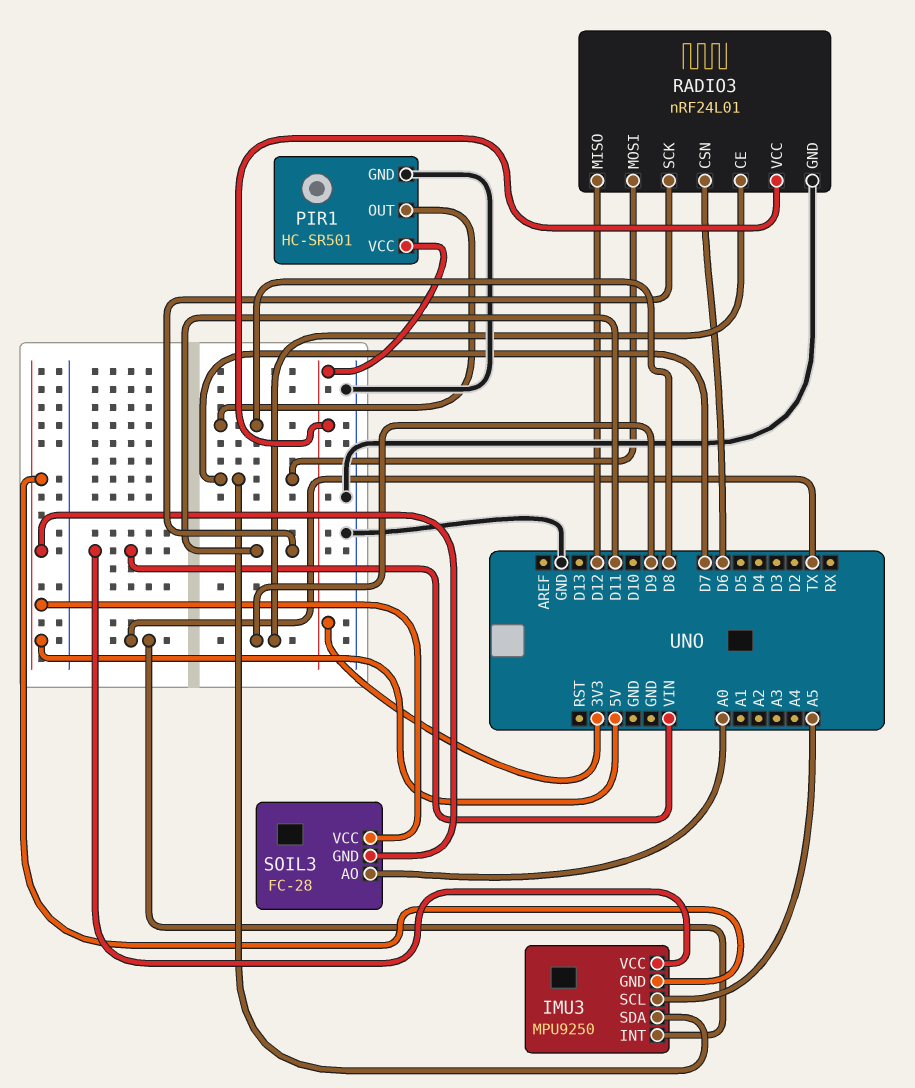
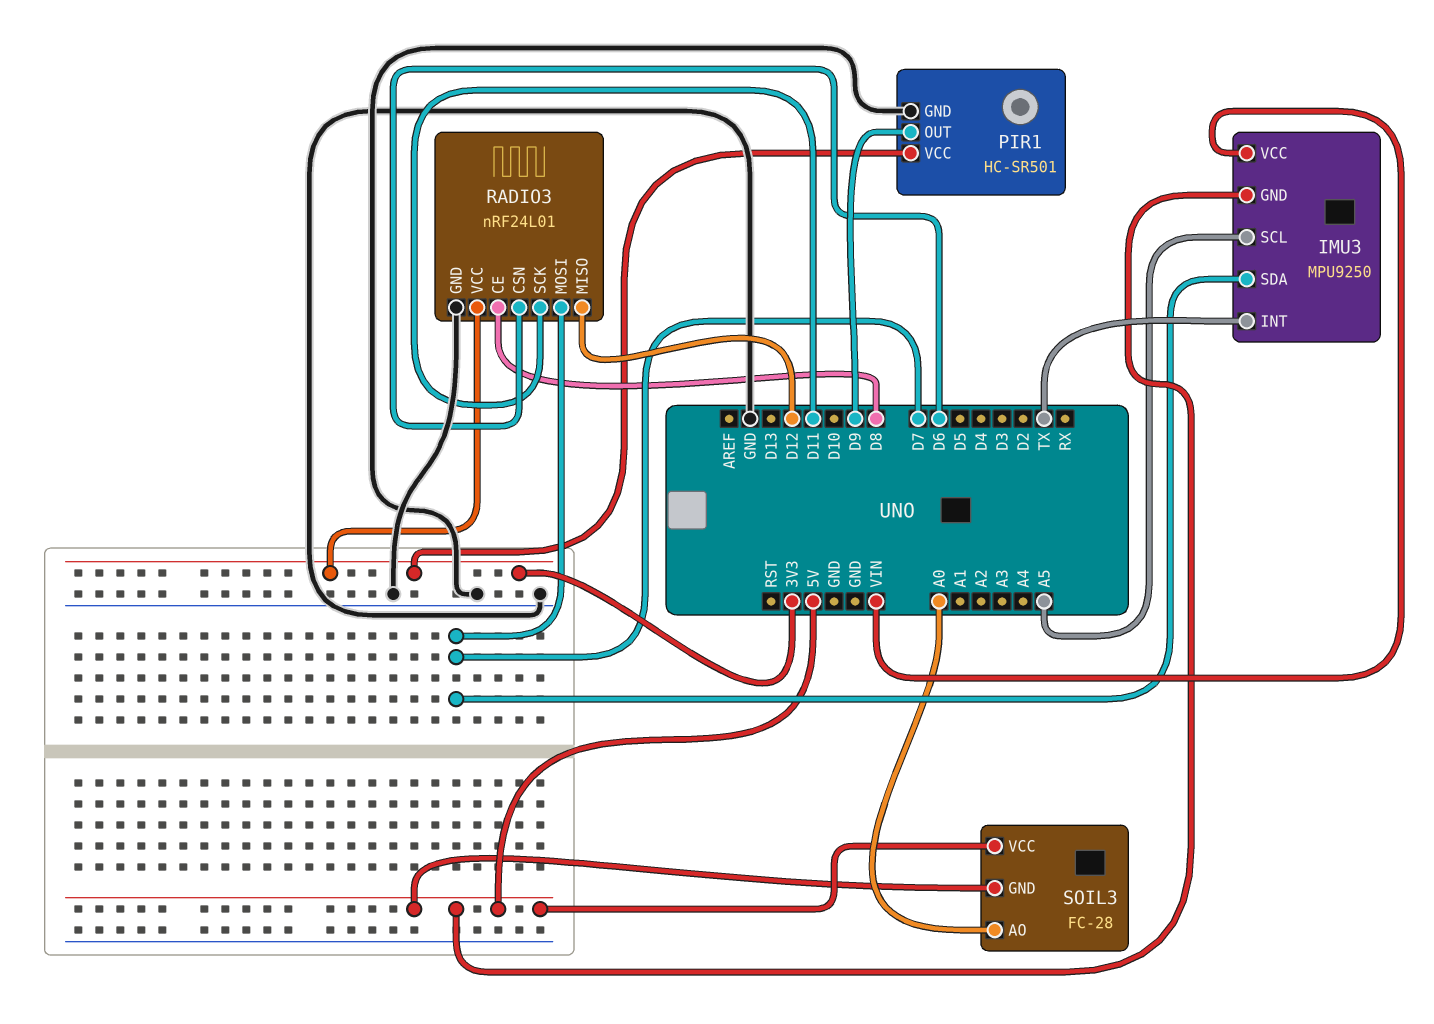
PIR1 pin OUT: D8 -> D9
RADIO3 pin CE: D9 -> D8

